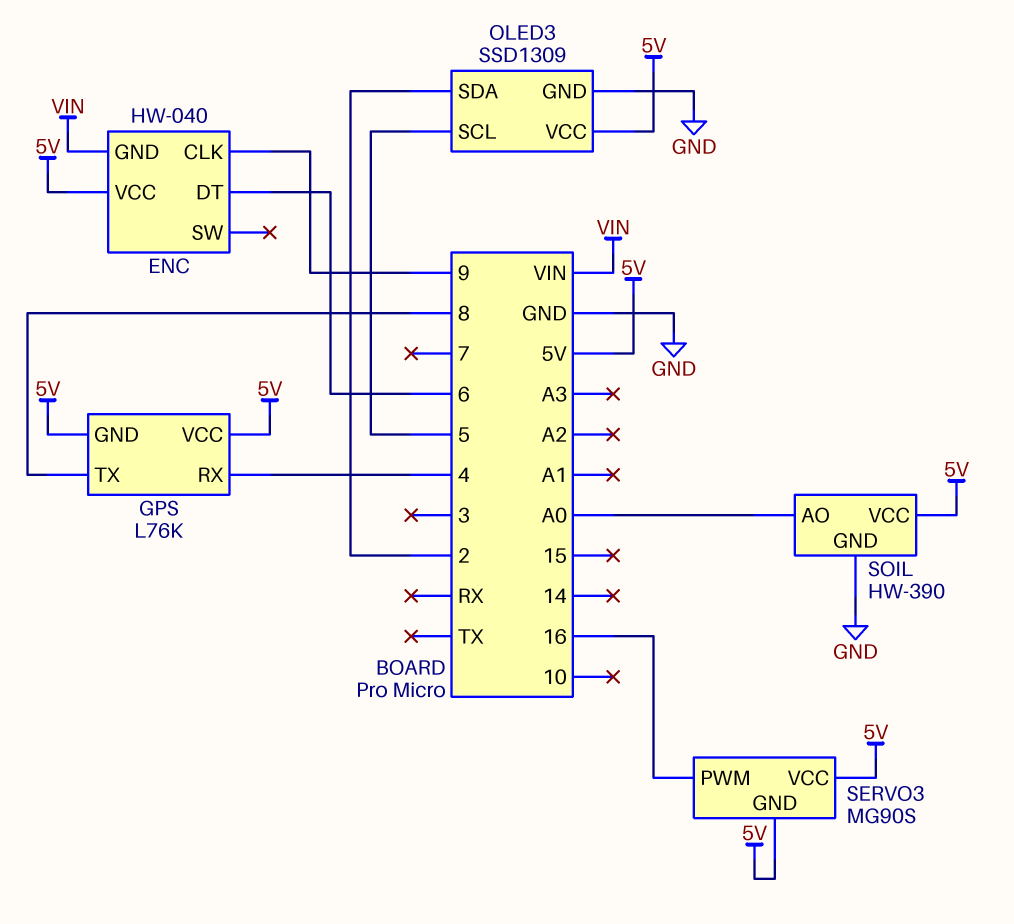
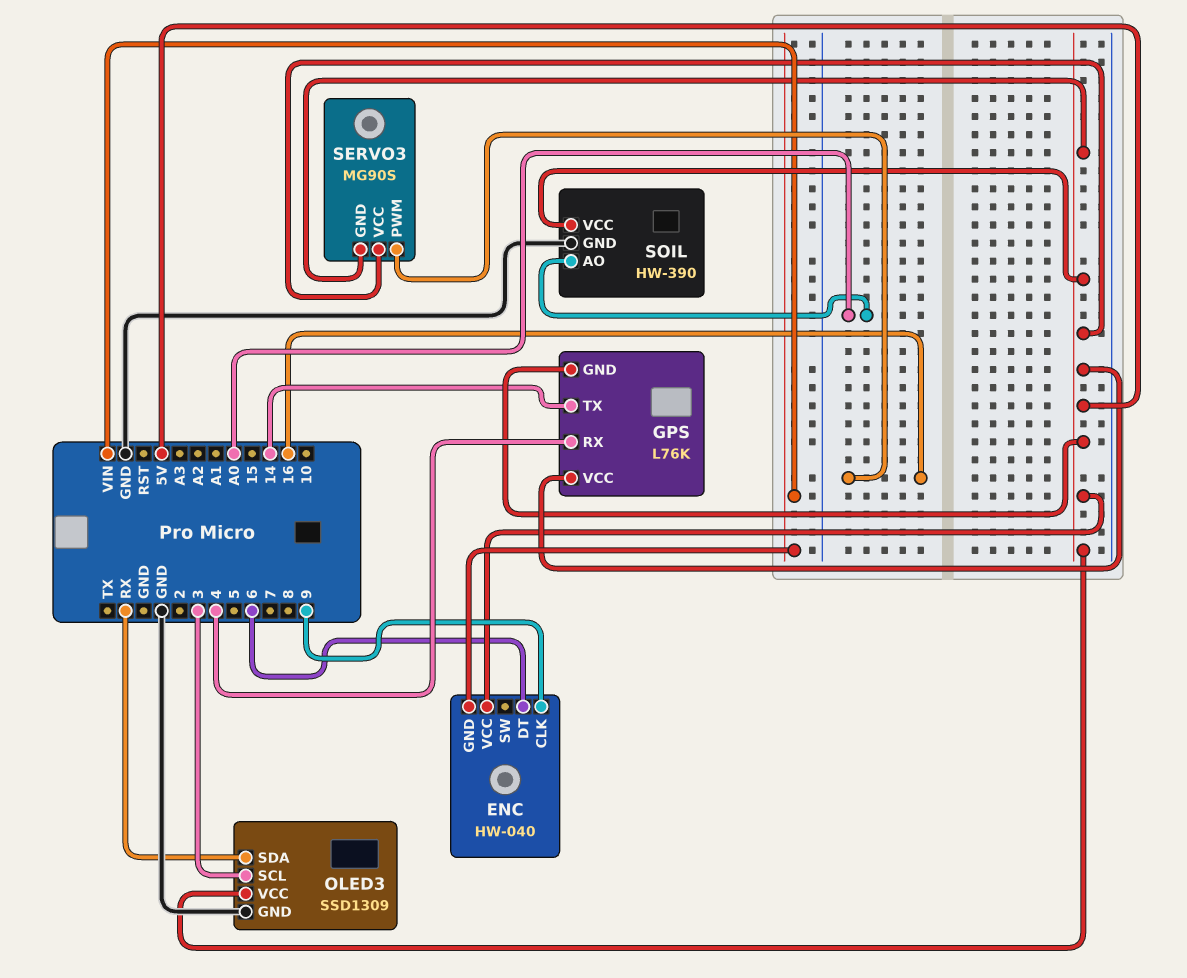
GPS pin TX: 8 -> 14
OLED3 pin SCL: 5 -> 3
OLED3 pin SDA: 2 -> RX

